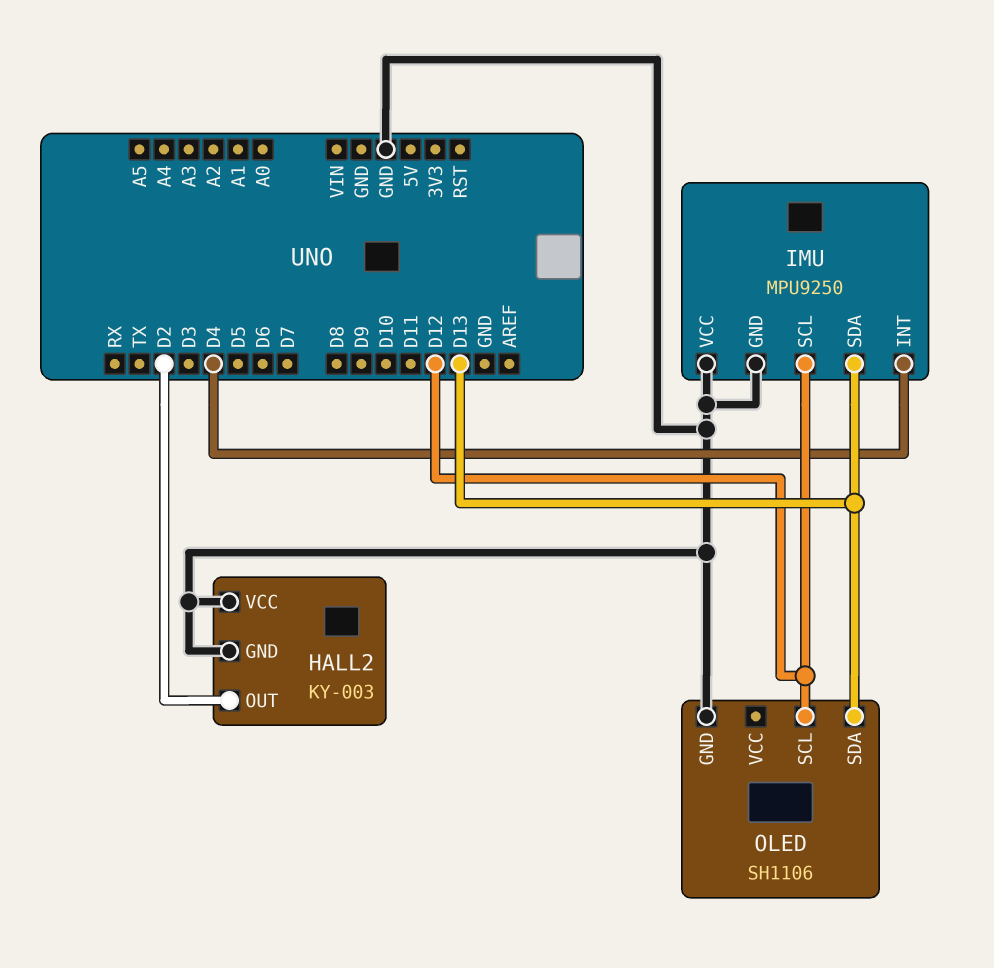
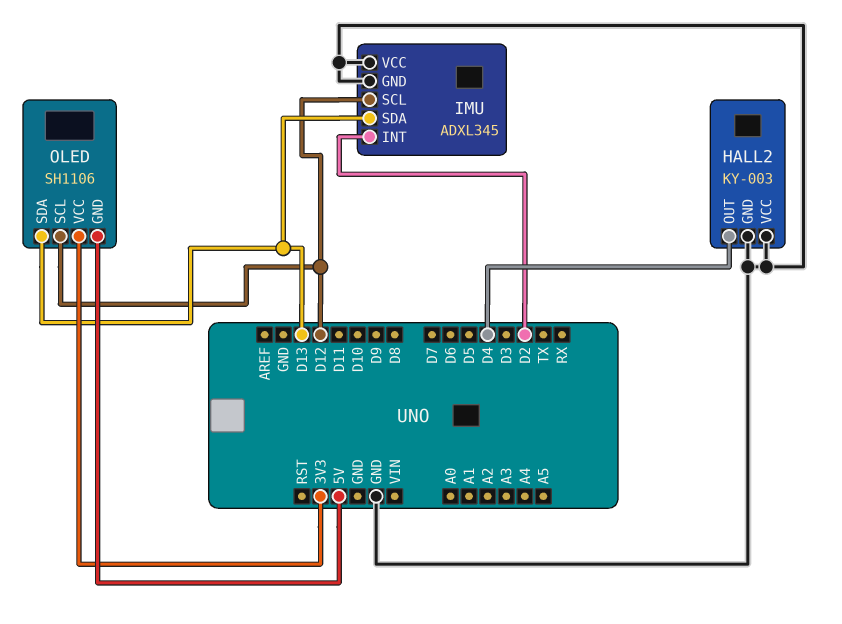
HALL2 pin OUT: D2 -> D4
IMU: MPU9250 -> ADXL345
IMU pin INT: D4 -> D2
OLED pin GND: GND -> 5V
OLED pin VCC: none -> 3V3

